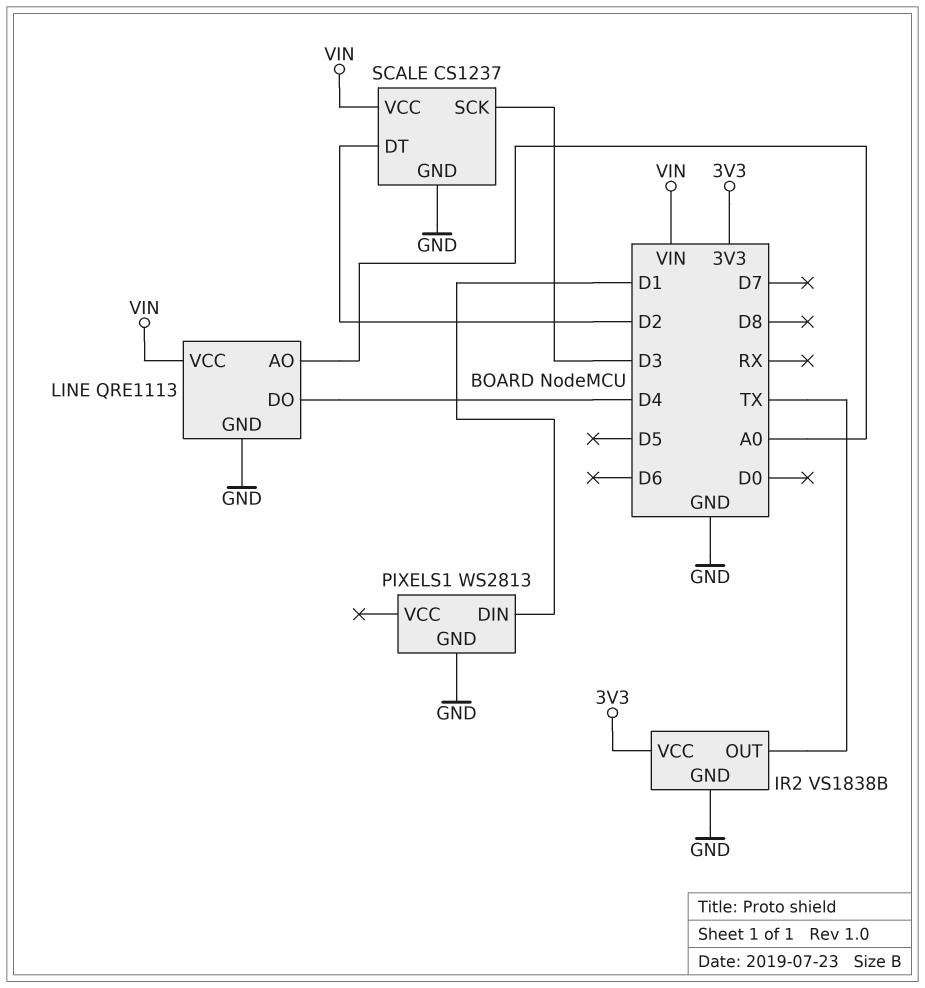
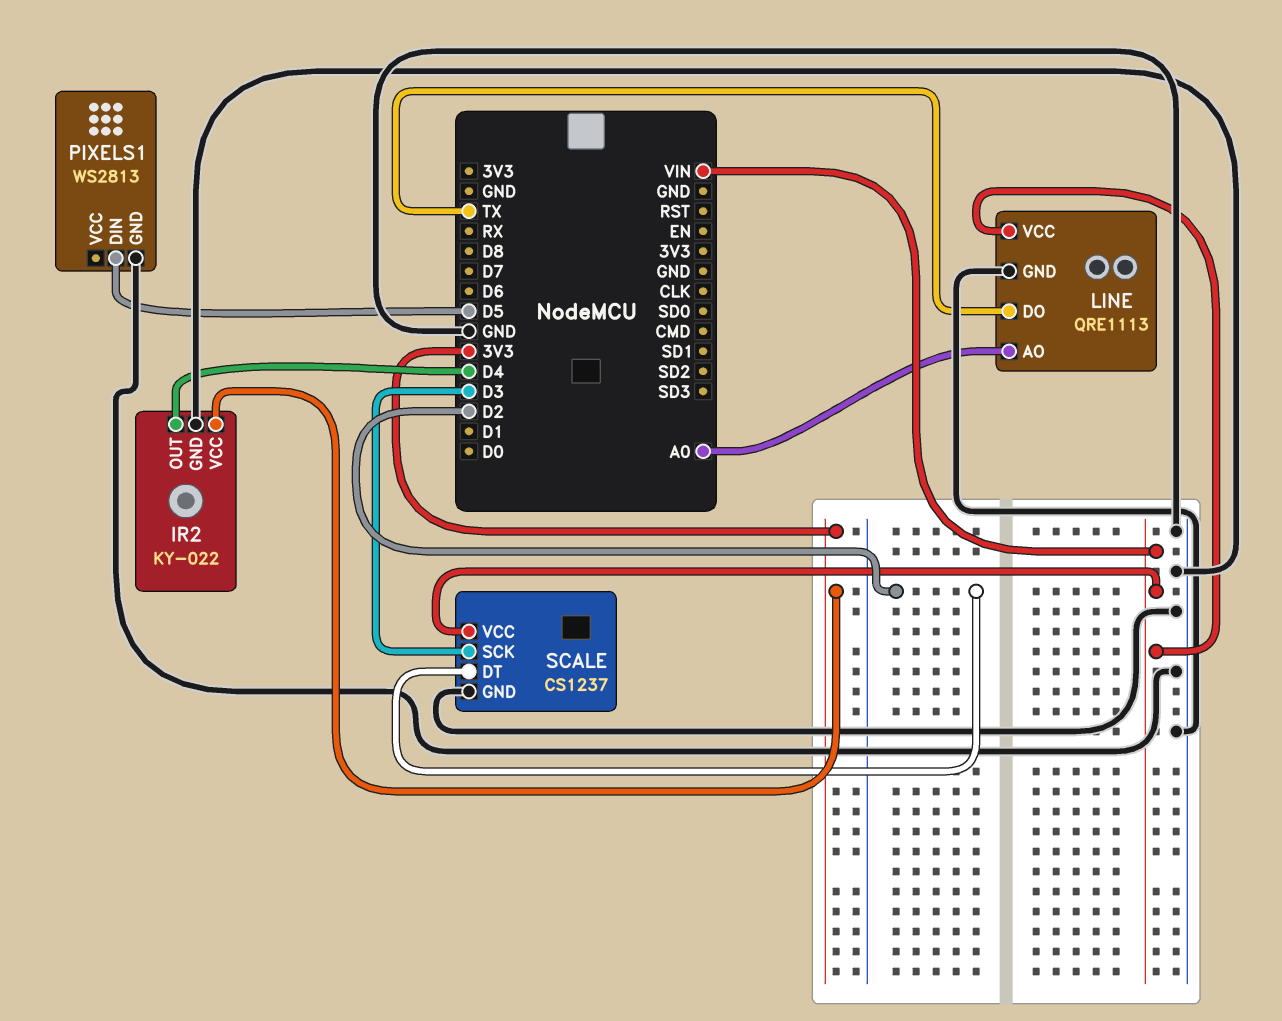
IR2: VS1838B -> KY-022
IR2 pin OUT: TX -> D4
LINE pin DO: D4 -> TX
PIXELS1 pin DIN: D1 -> D5

